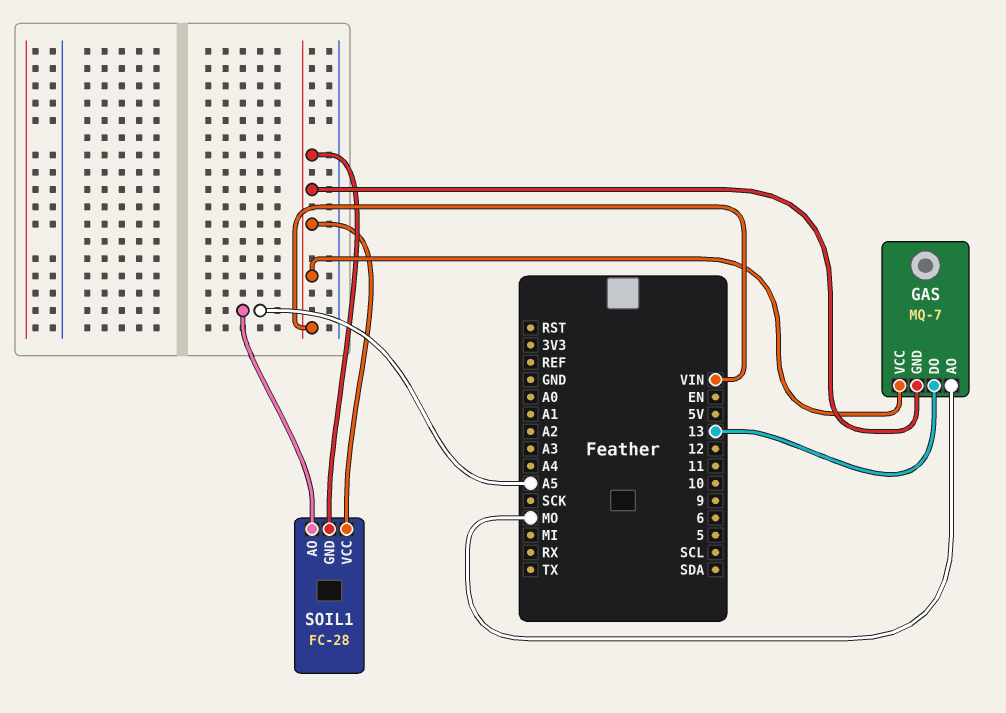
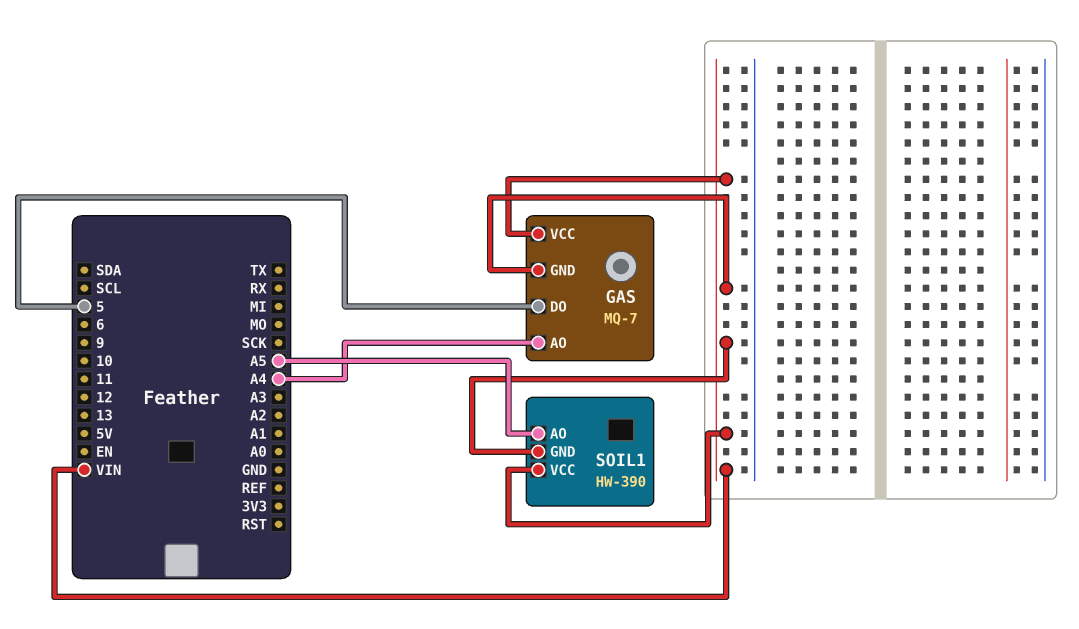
GAS pin AO: MO -> A4
GAS pin DO: 13 -> 5
SOIL1: FC-28 -> HW-390

